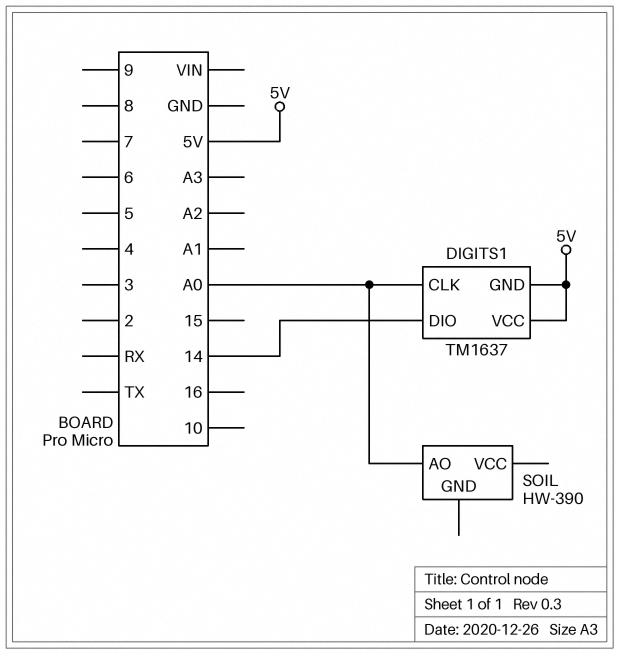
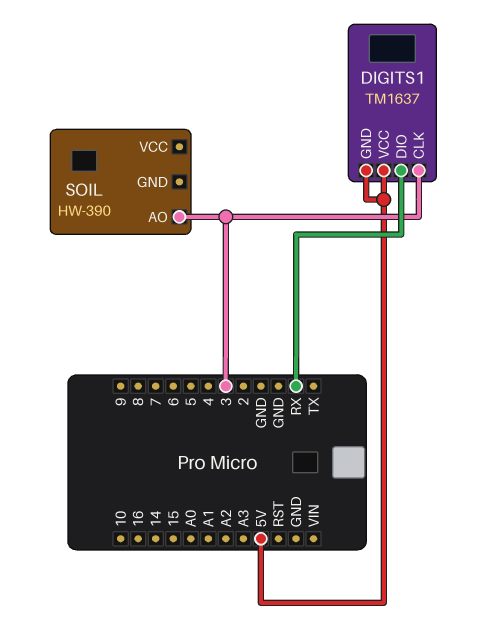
DIGITS1 pin CLK: A0 -> 3
DIGITS1 pin DIO: 14 -> RX
SOIL pin AO: A0 -> 3

